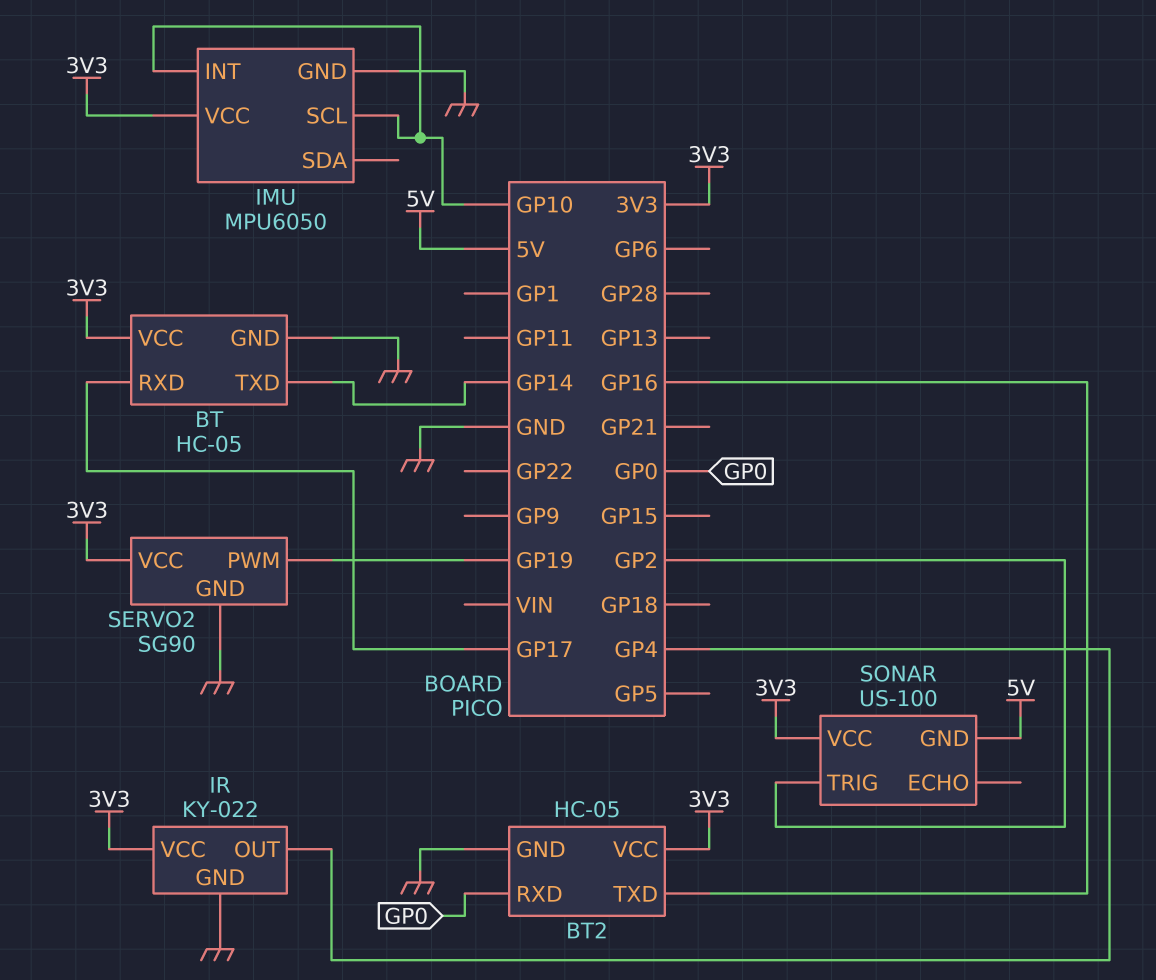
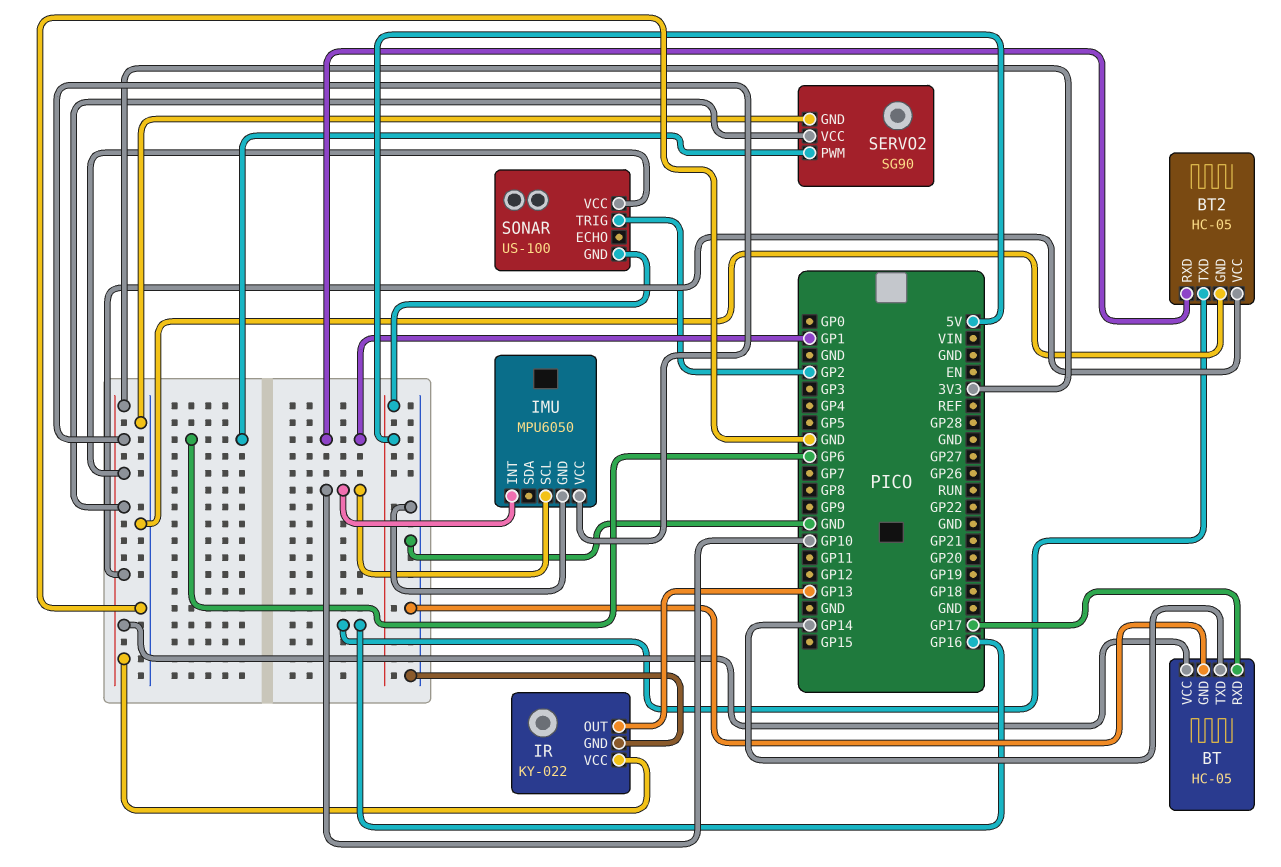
BT2 pin RXD: GP0 -> GP1
IR pin OUT: GP4 -> GP13
SERVO2 pin PWM: GP19 -> GP6

